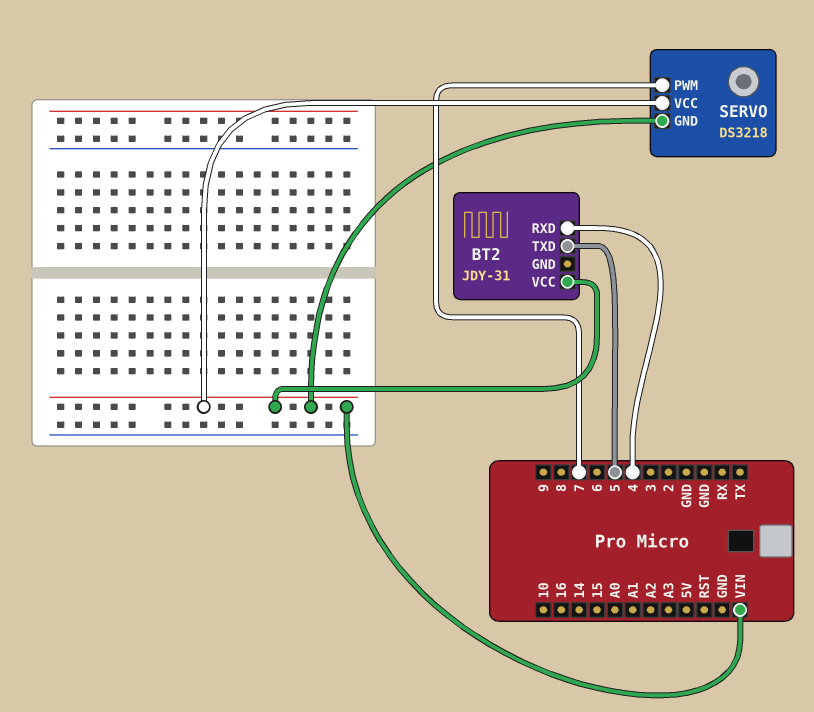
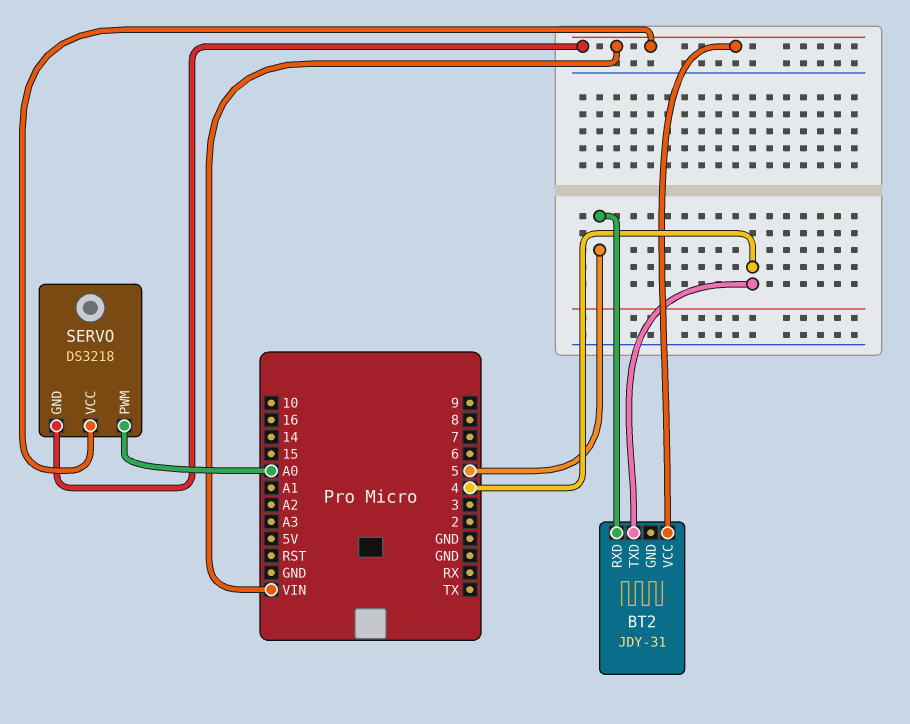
BT2 pin RXD: 4 -> 5
BT2 pin TXD: 5 -> 4
SERVO pin PWM: 7 -> A0

